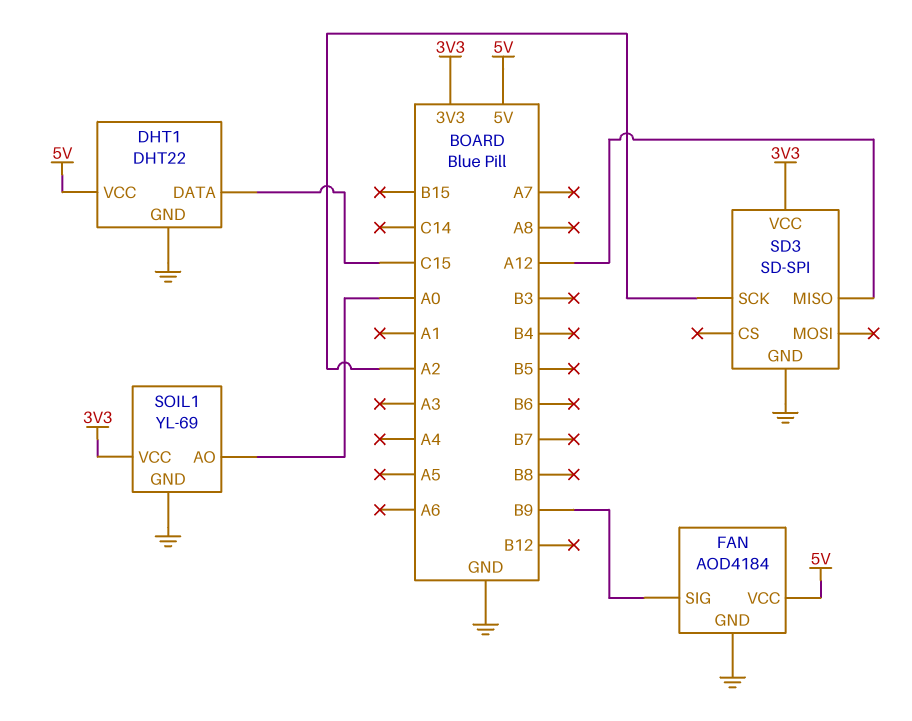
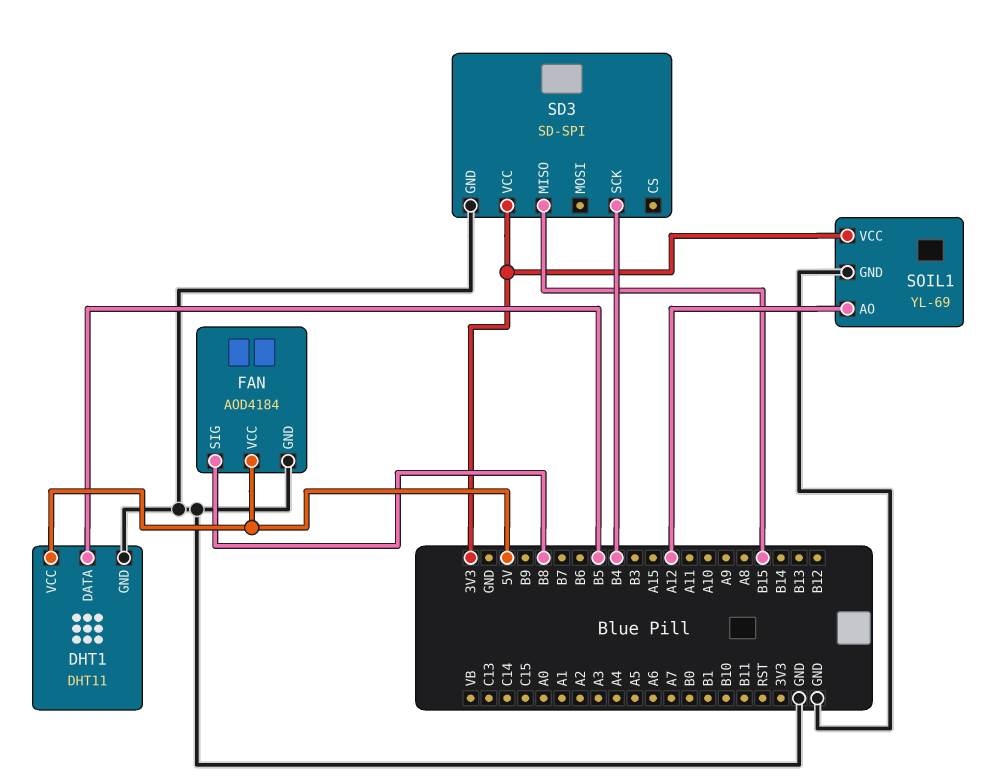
DHT1: DHT22 -> DHT11
DHT1 pin DATA: C15 -> B5
FAN pin SIG: B9 -> B8
SD3 pin MISO: A12 -> B15
SD3 pin SCK: A2 -> B4
SOIL1 pin AO: A0 -> A12

